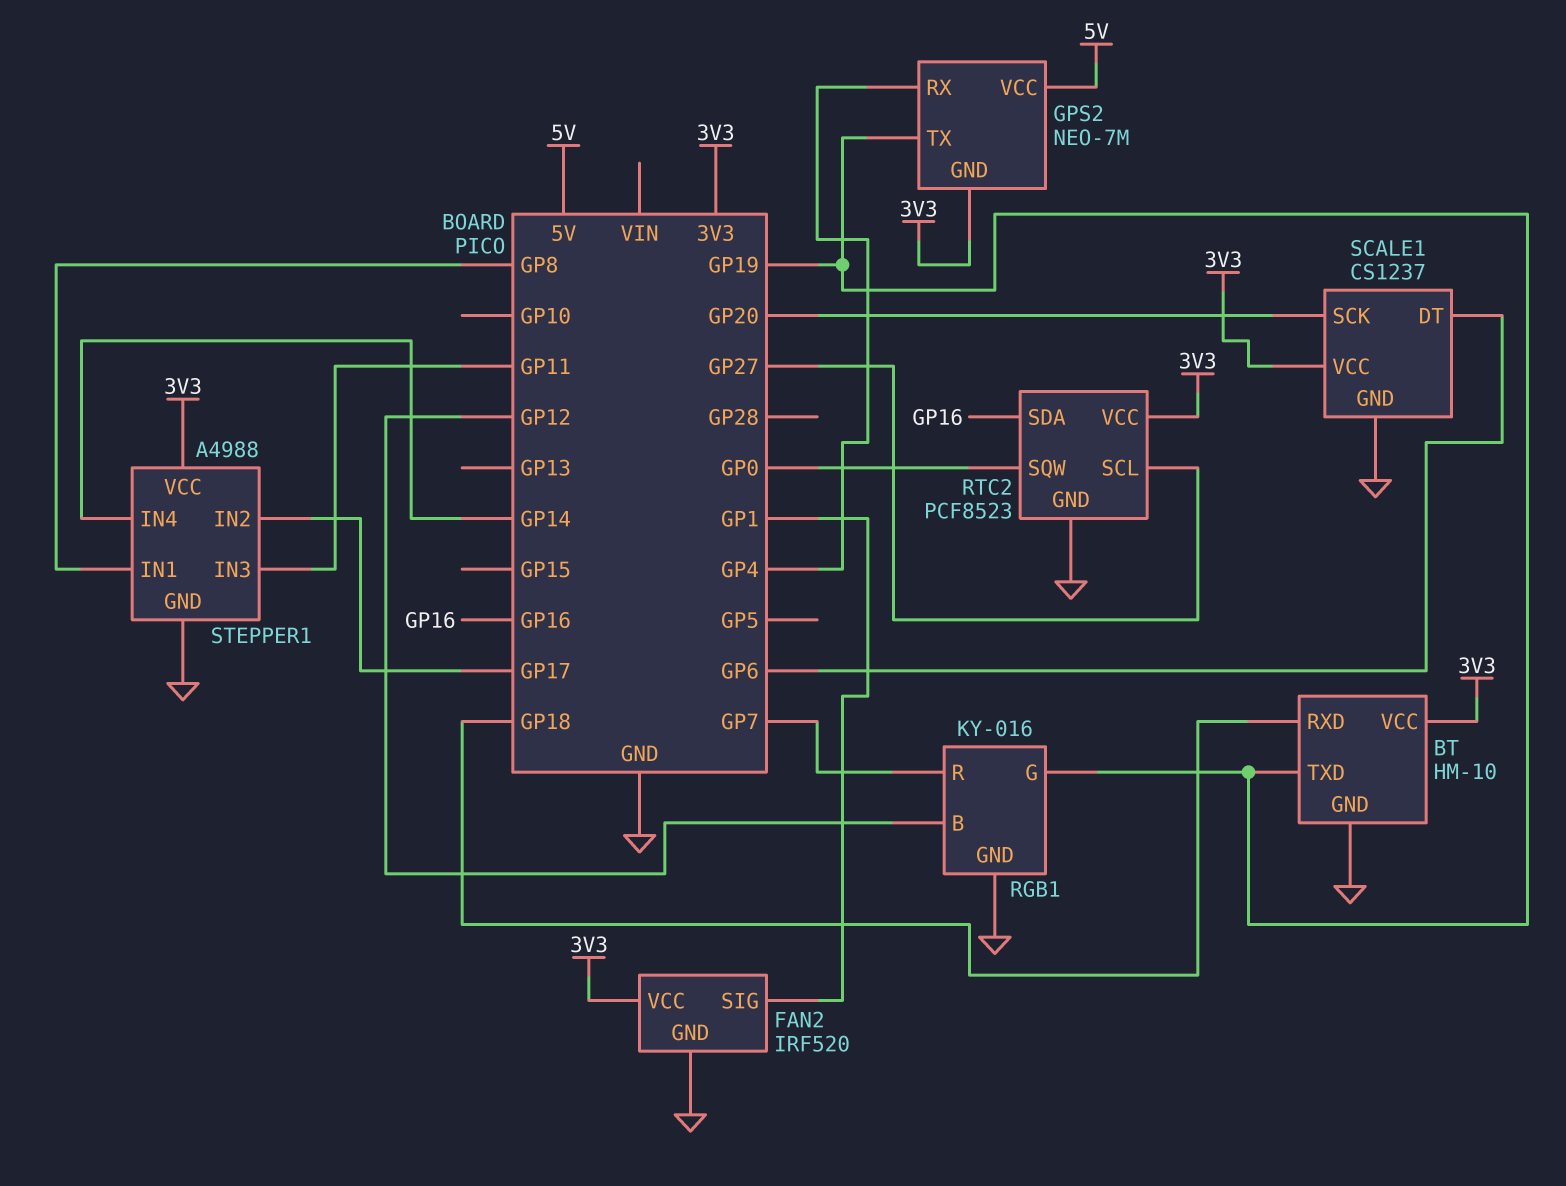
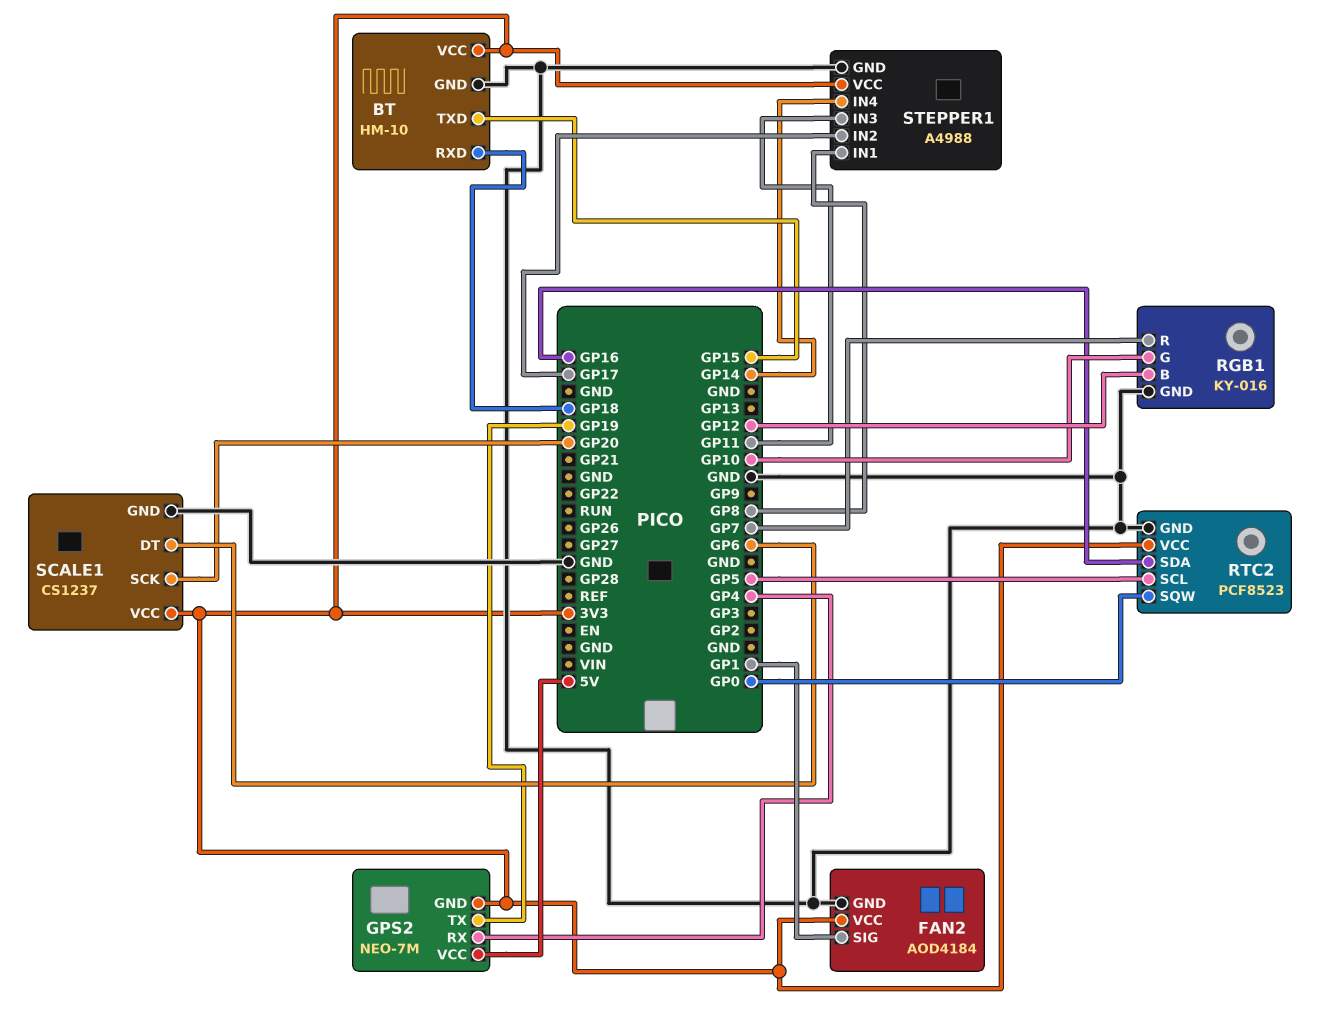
BT pin TXD: GP19 -> GP15
FAN2: IRF520 -> AOD4184
RGB1 pin G: GP19 -> GP10
RTC2 pin SCL: GP27 -> GP5

